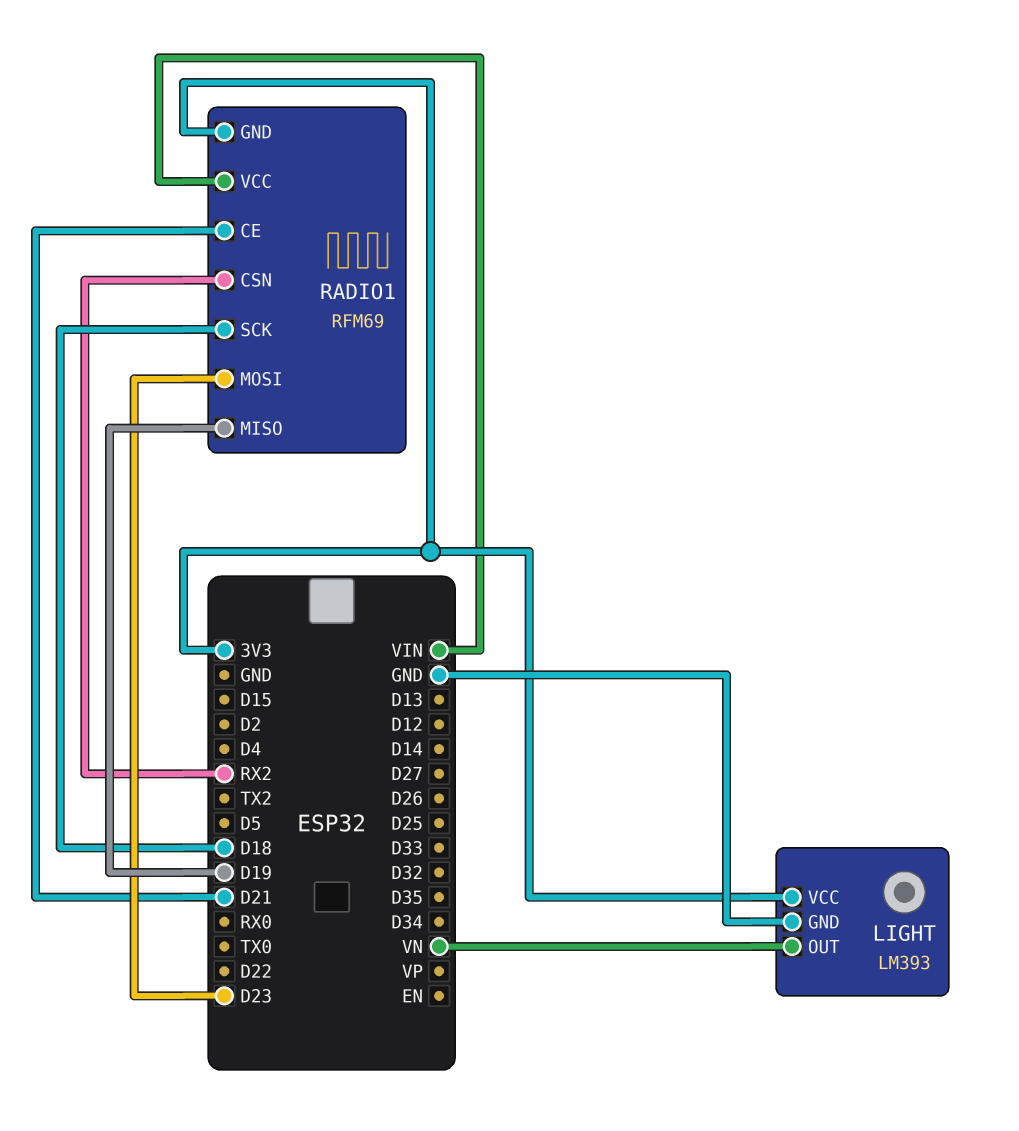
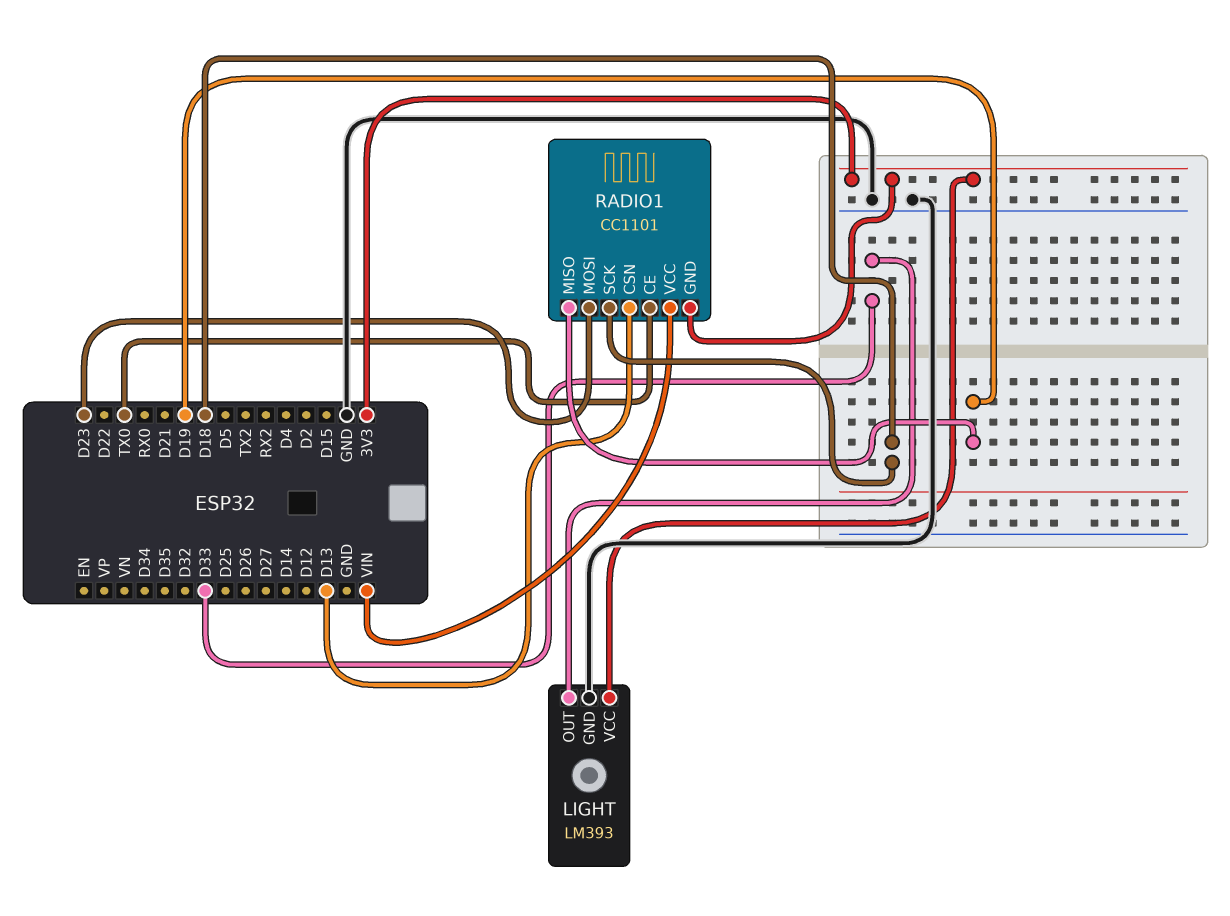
LIGHT pin OUT: VN -> D33
RADIO1: RFM69 -> CC1101
RADIO1 pin CE: D21 -> TX0
RADIO1 pin CSN: RX2 -> D13

